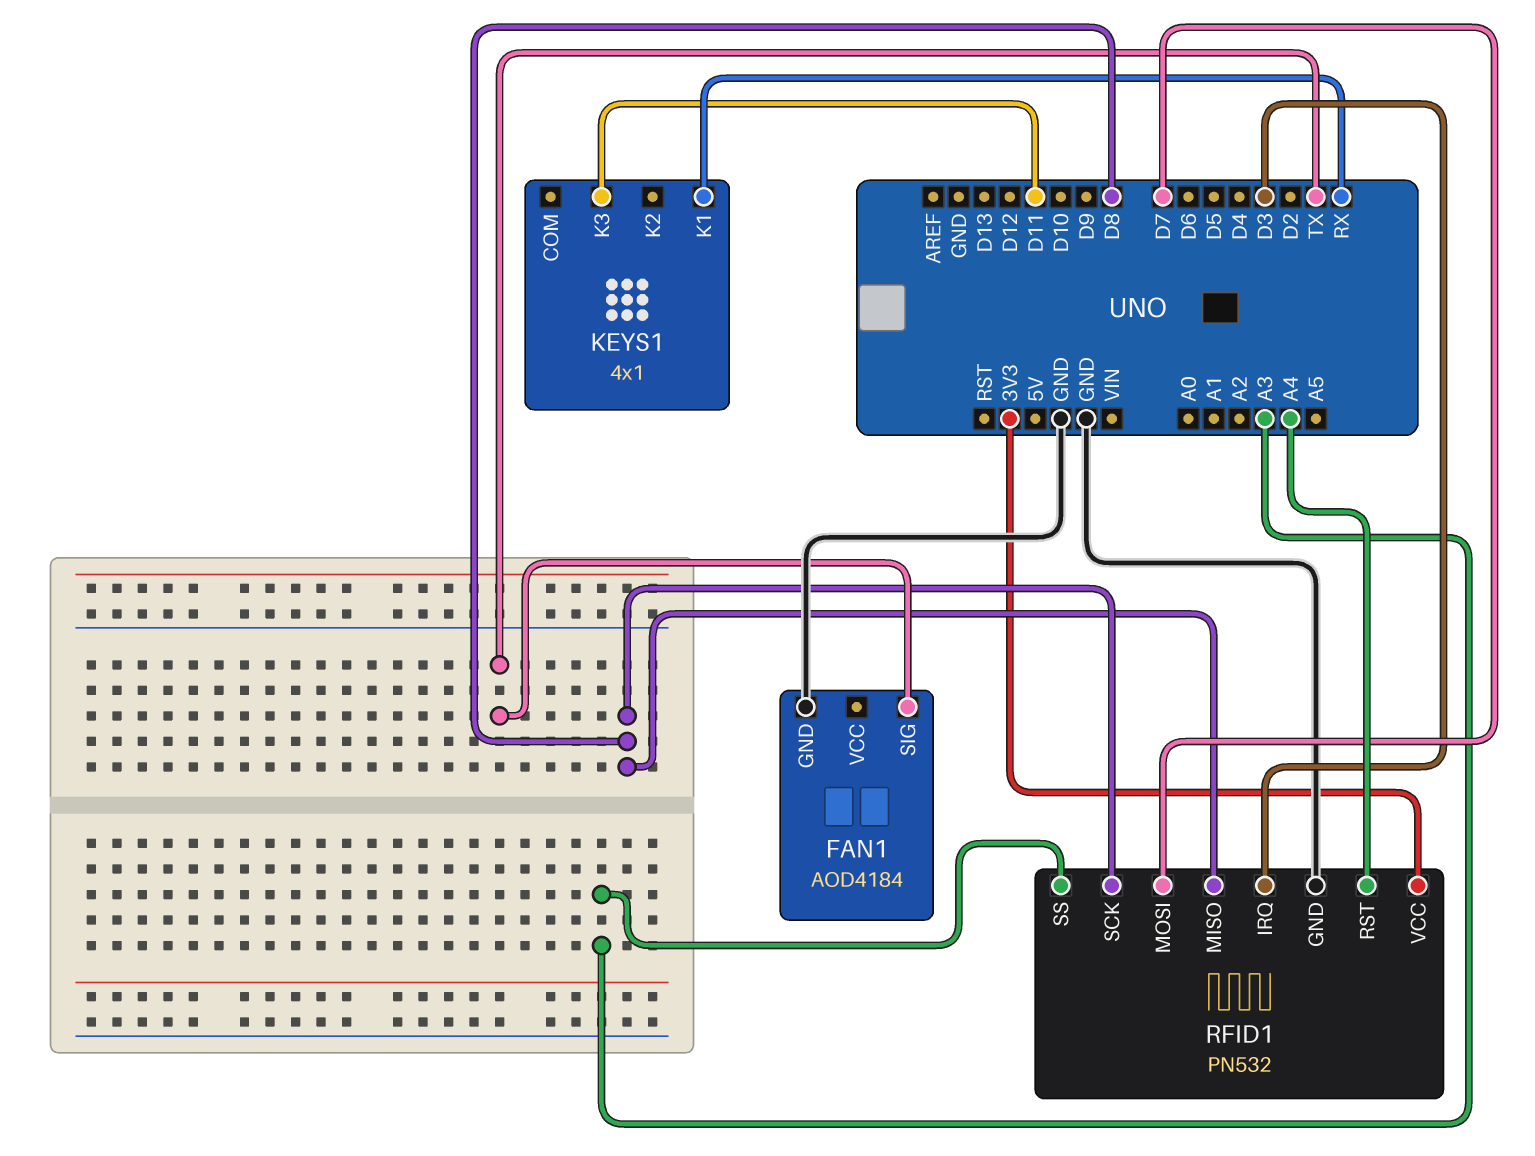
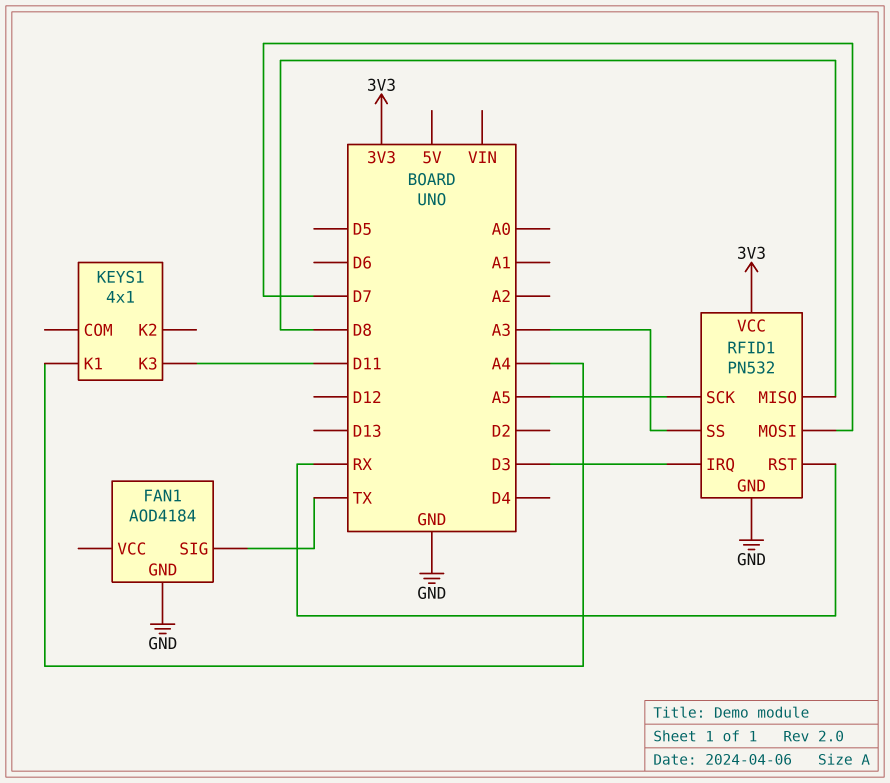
KEYS1 pin K1: RX -> A4
RFID1 pin RST: A4 -> RX
RFID1 pin SCK: D8 -> A5

